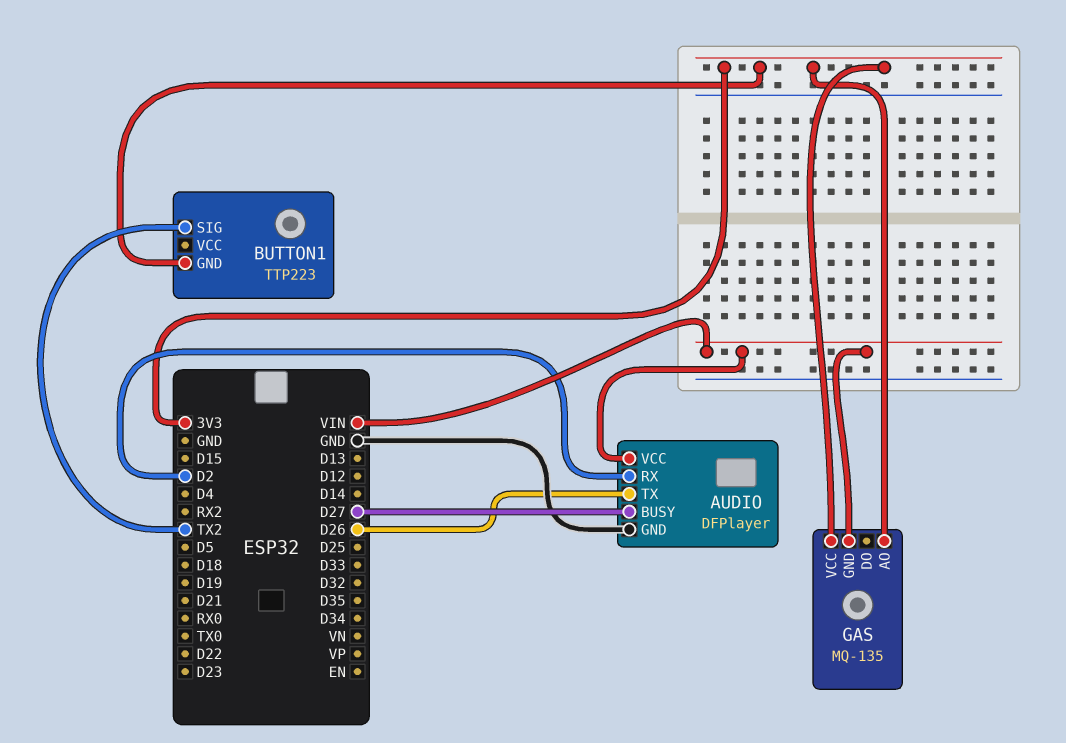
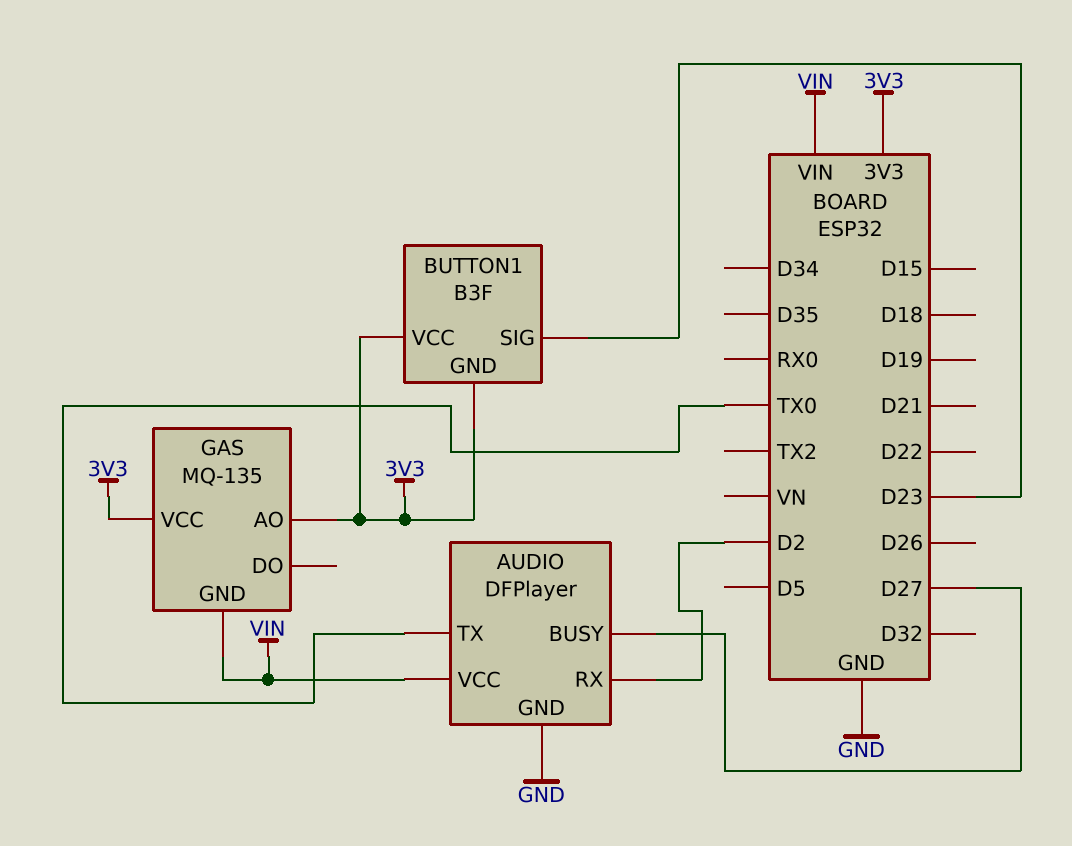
AUDIO pin TX: D26 -> TX0
BUTTON1: TTP223 -> B3F
BUTTON1 pin SIG: TX2 -> D23
BUTTON1 pin VCC: none -> 3V3

